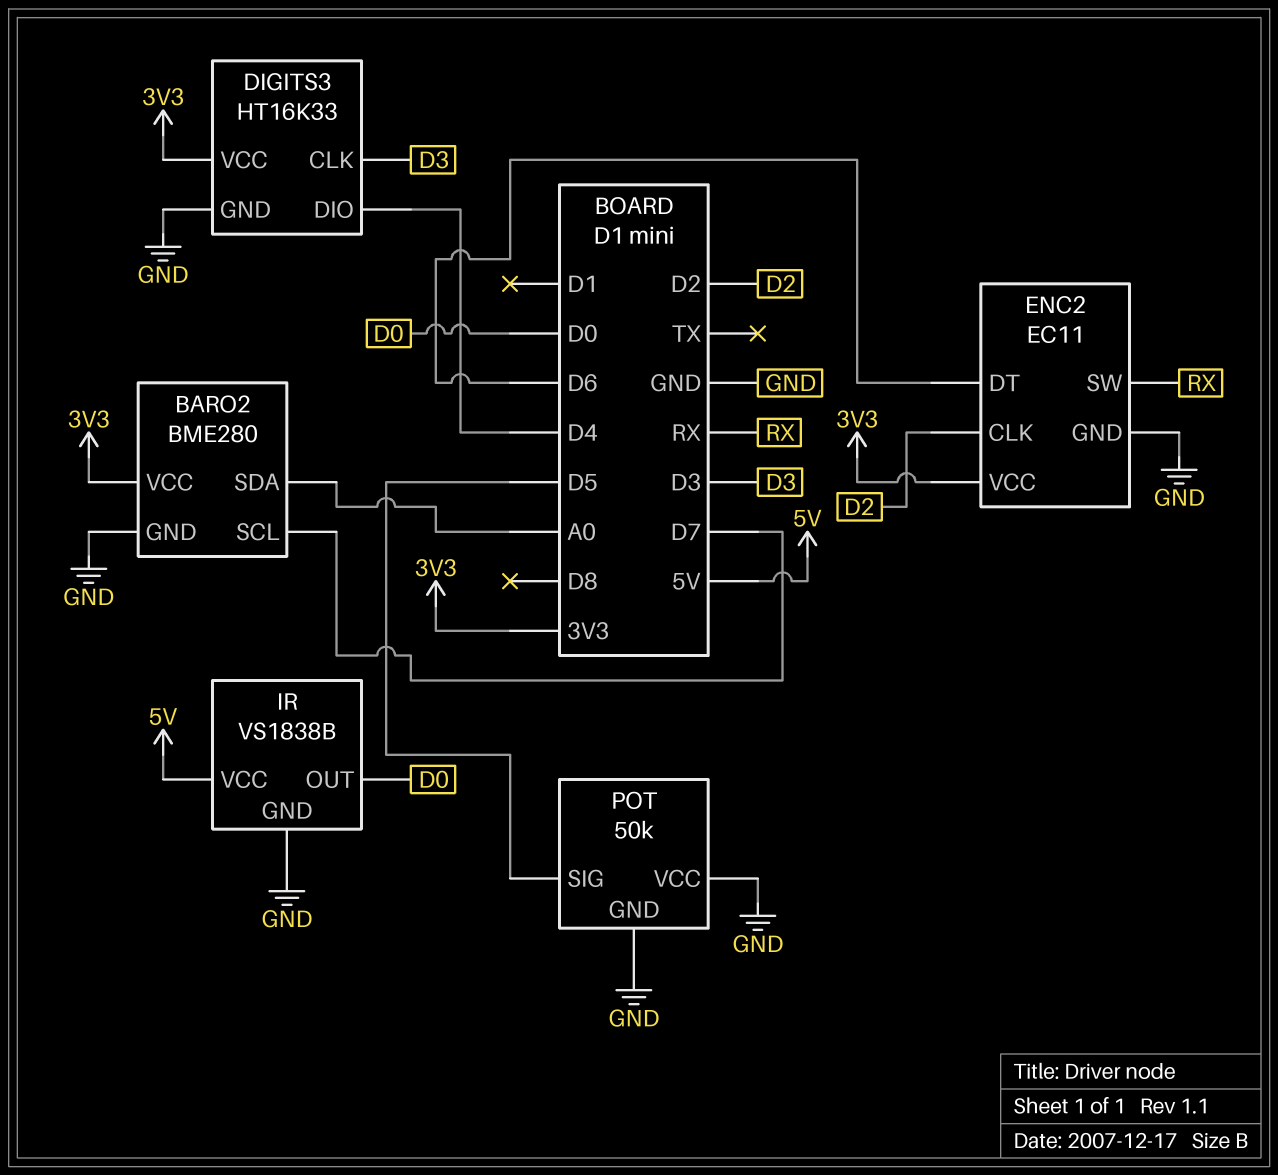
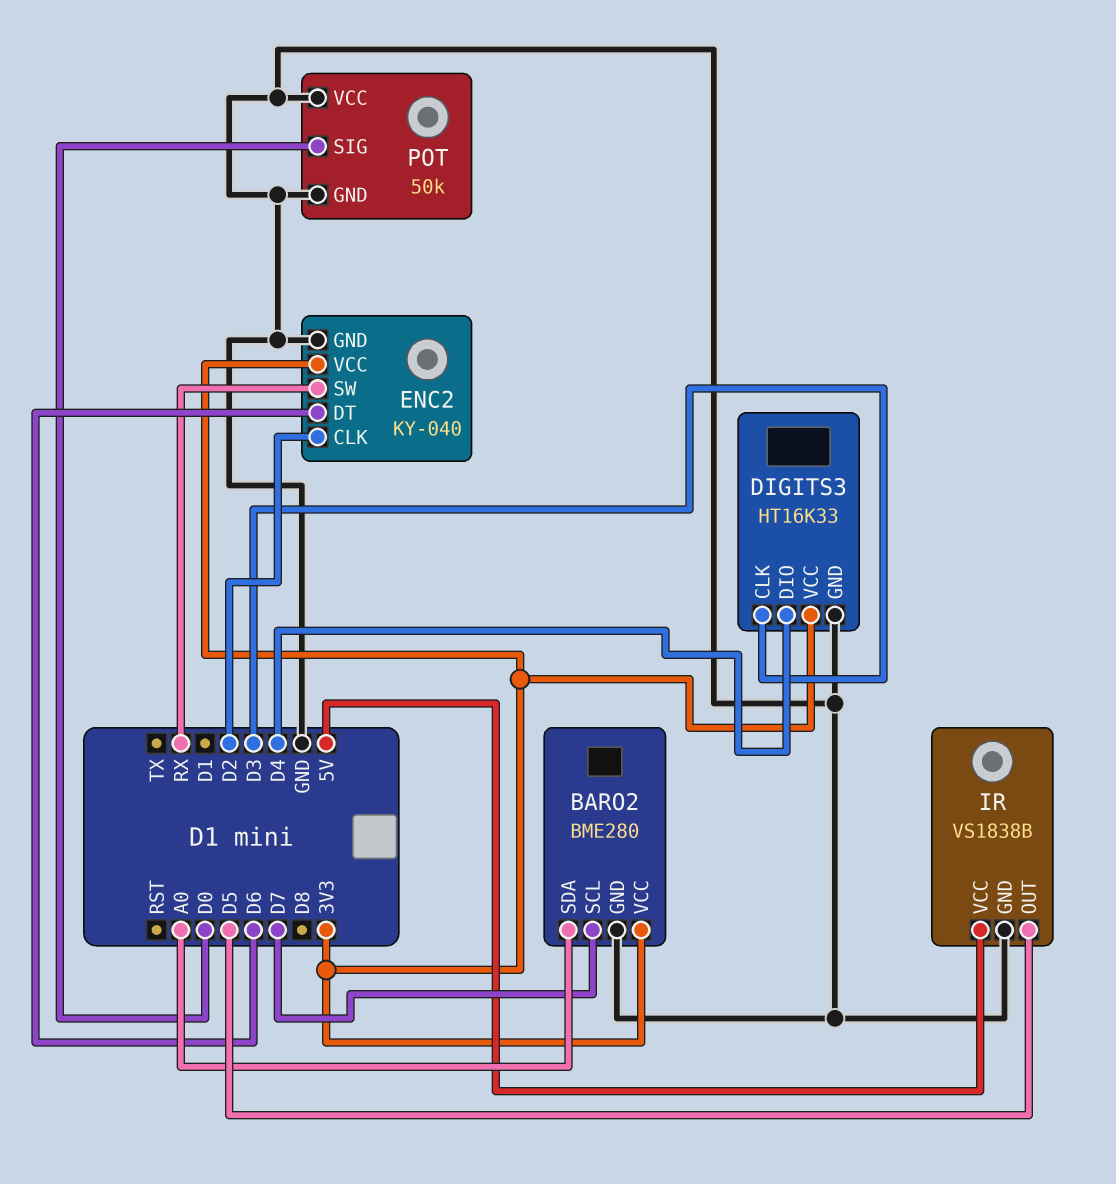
ENC2: EC11 -> KY-040
IR pin OUT: D0 -> D5
POT pin SIG: D5 -> D0

